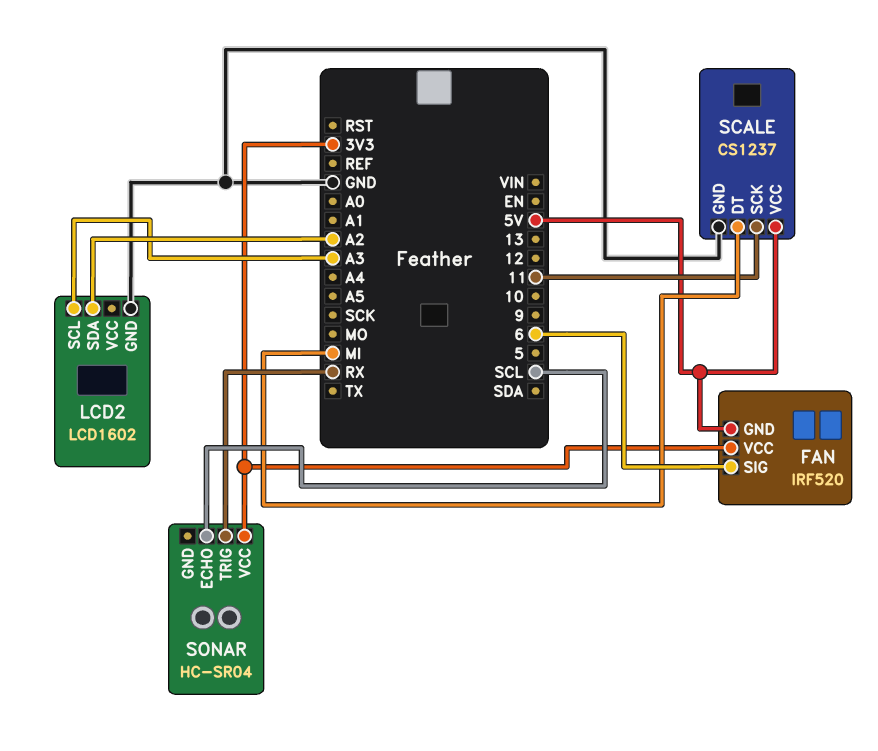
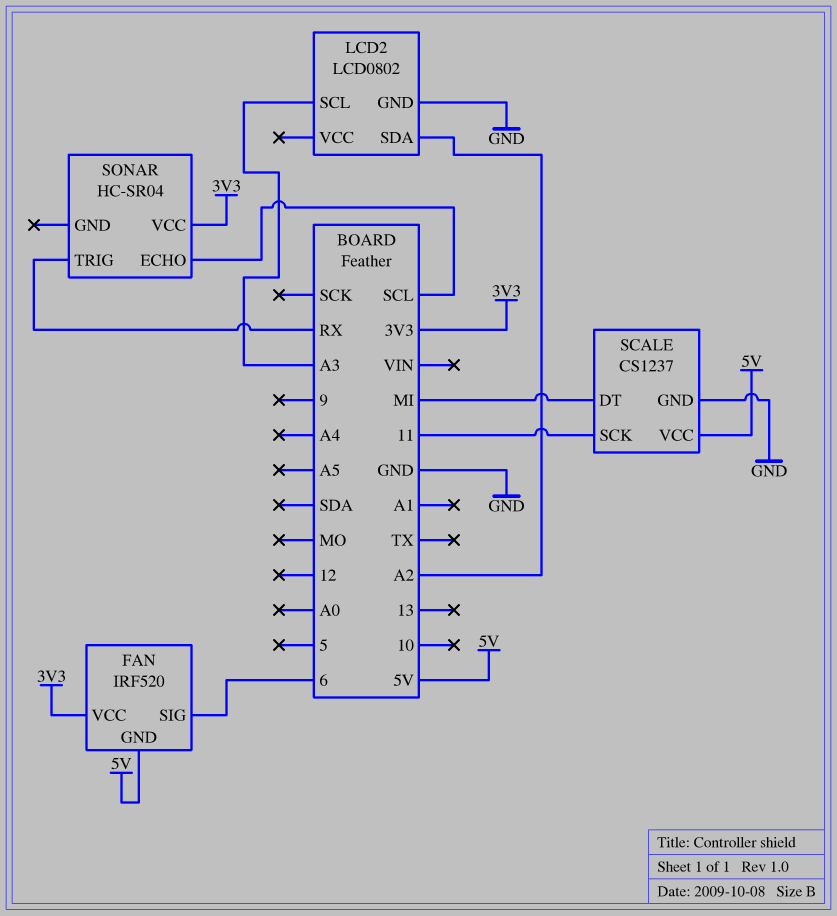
LCD2: LCD1602 -> LCD0802

